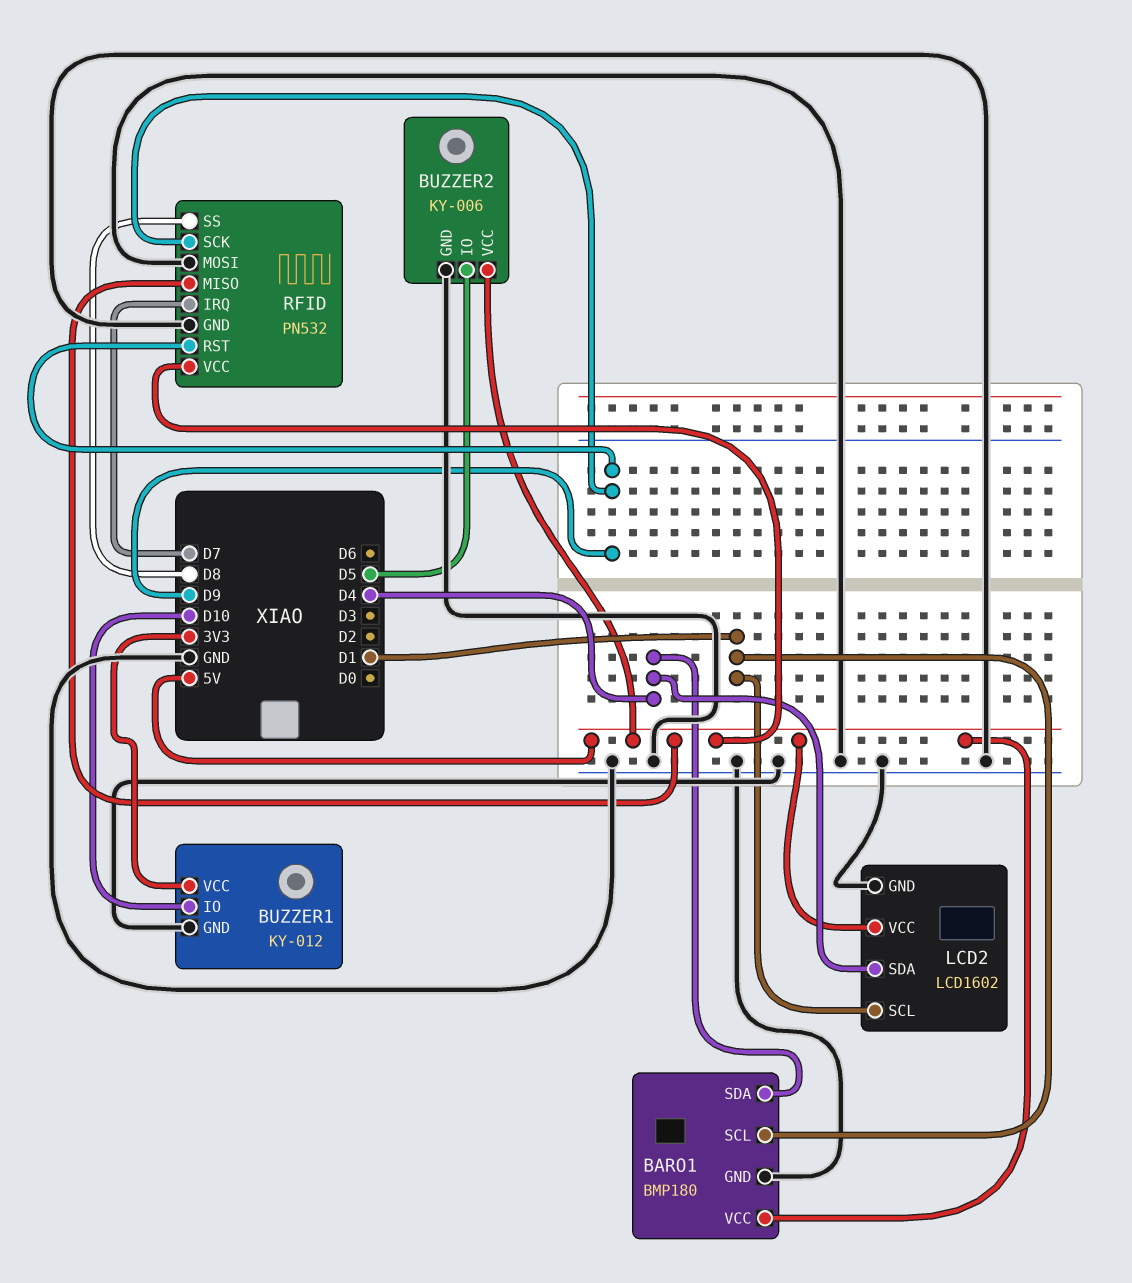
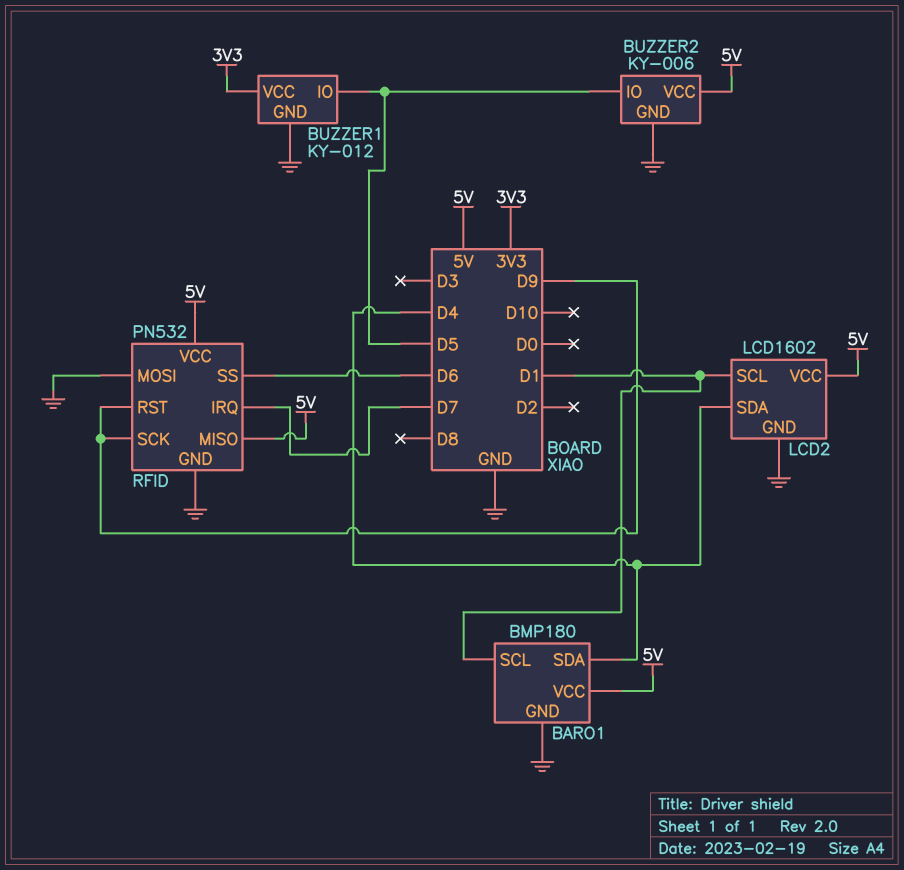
BUZZER1 pin IO: D10 -> D5
RFID pin SS: D8 -> D6

